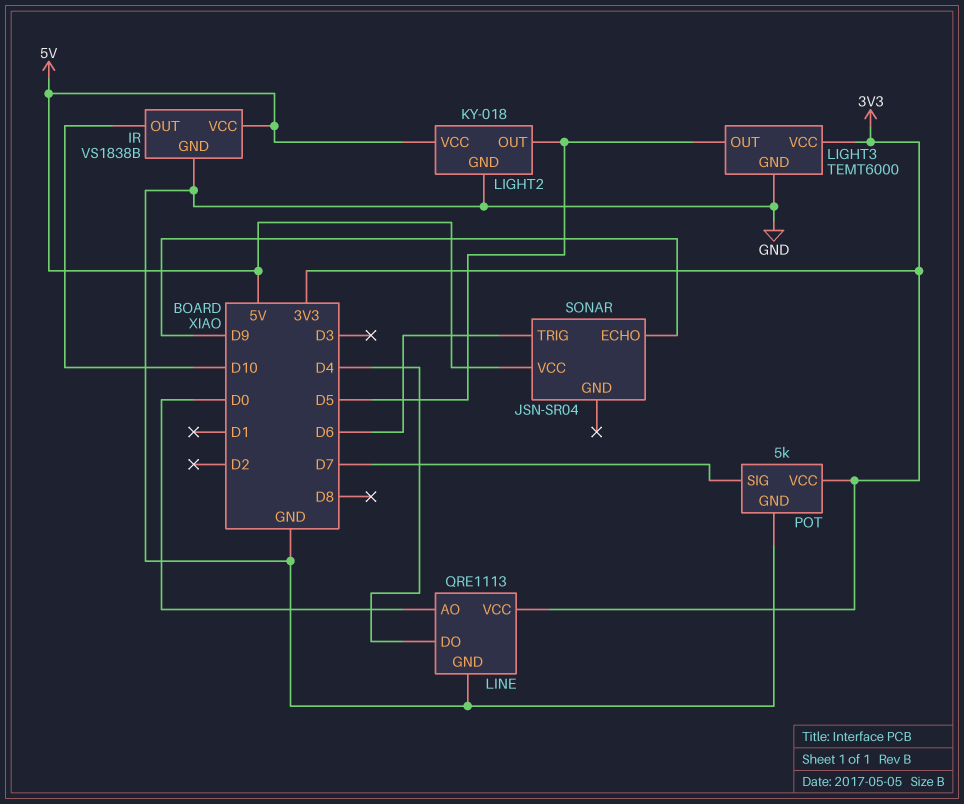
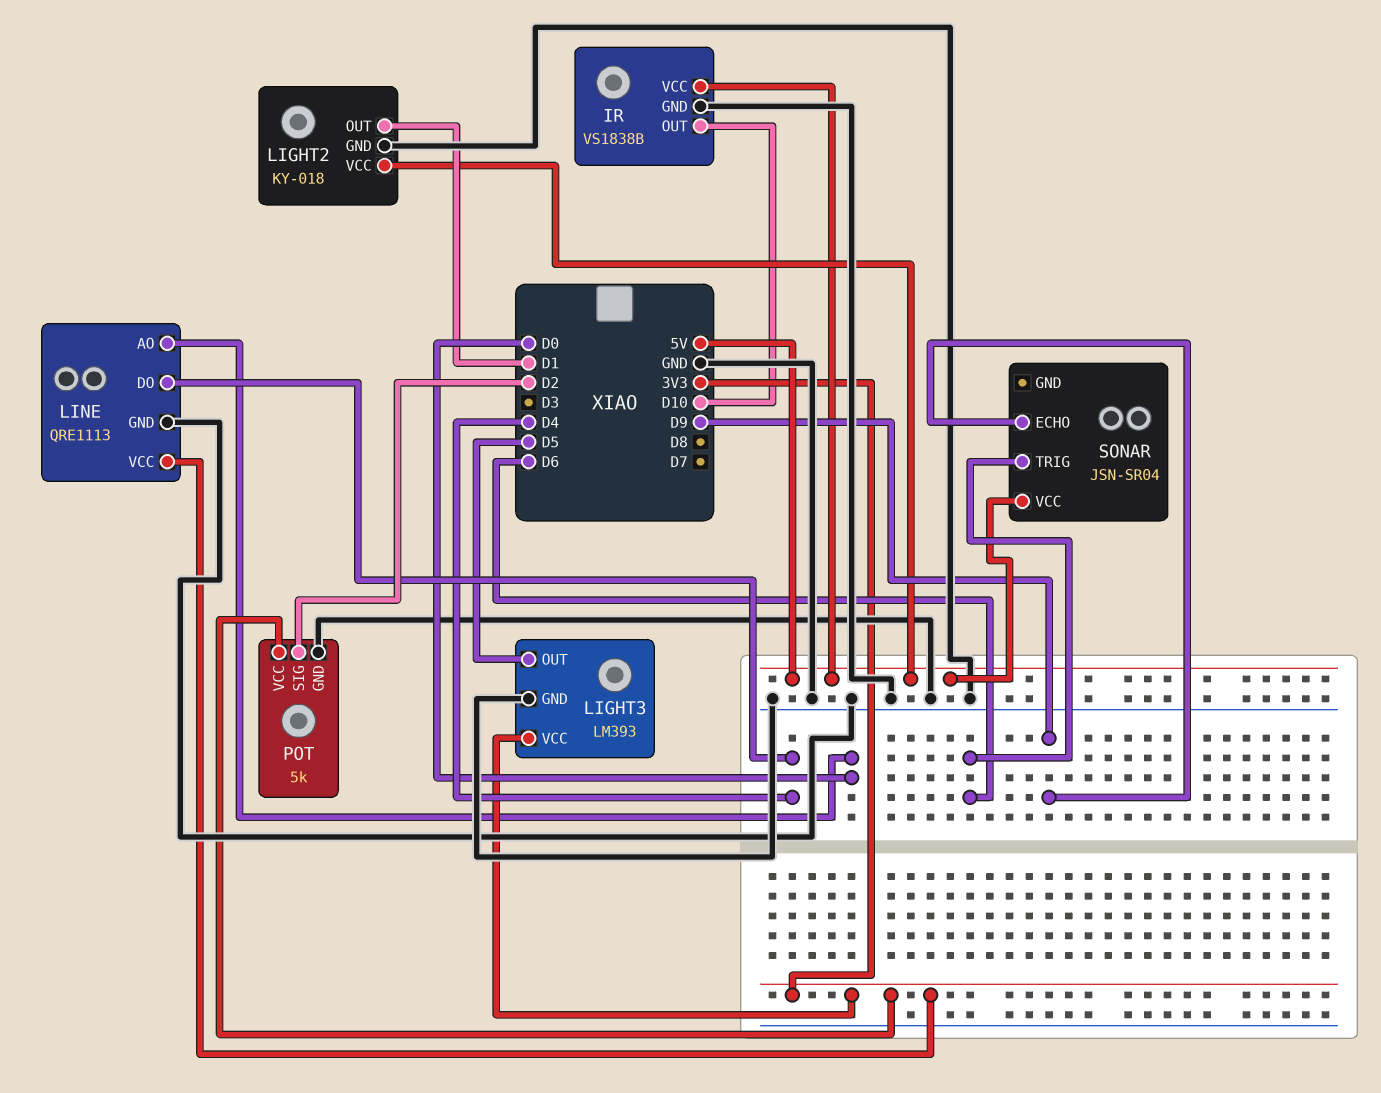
LIGHT2 pin OUT: D5 -> D1
LIGHT3: TEMT6000 -> LM393
POT pin SIG: D7 -> D2

